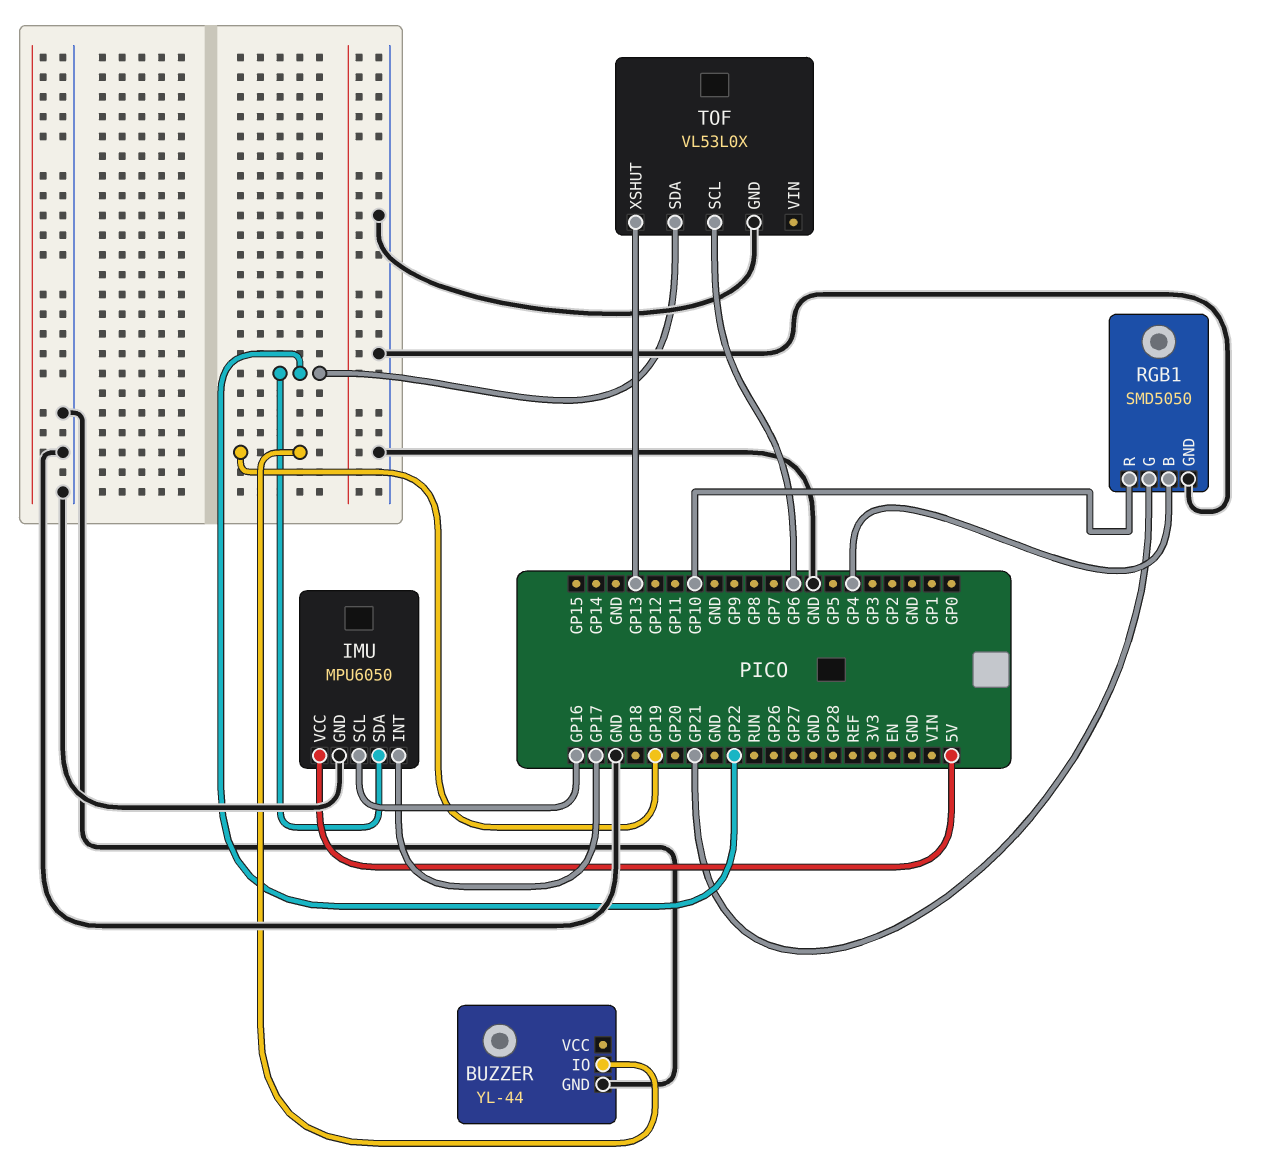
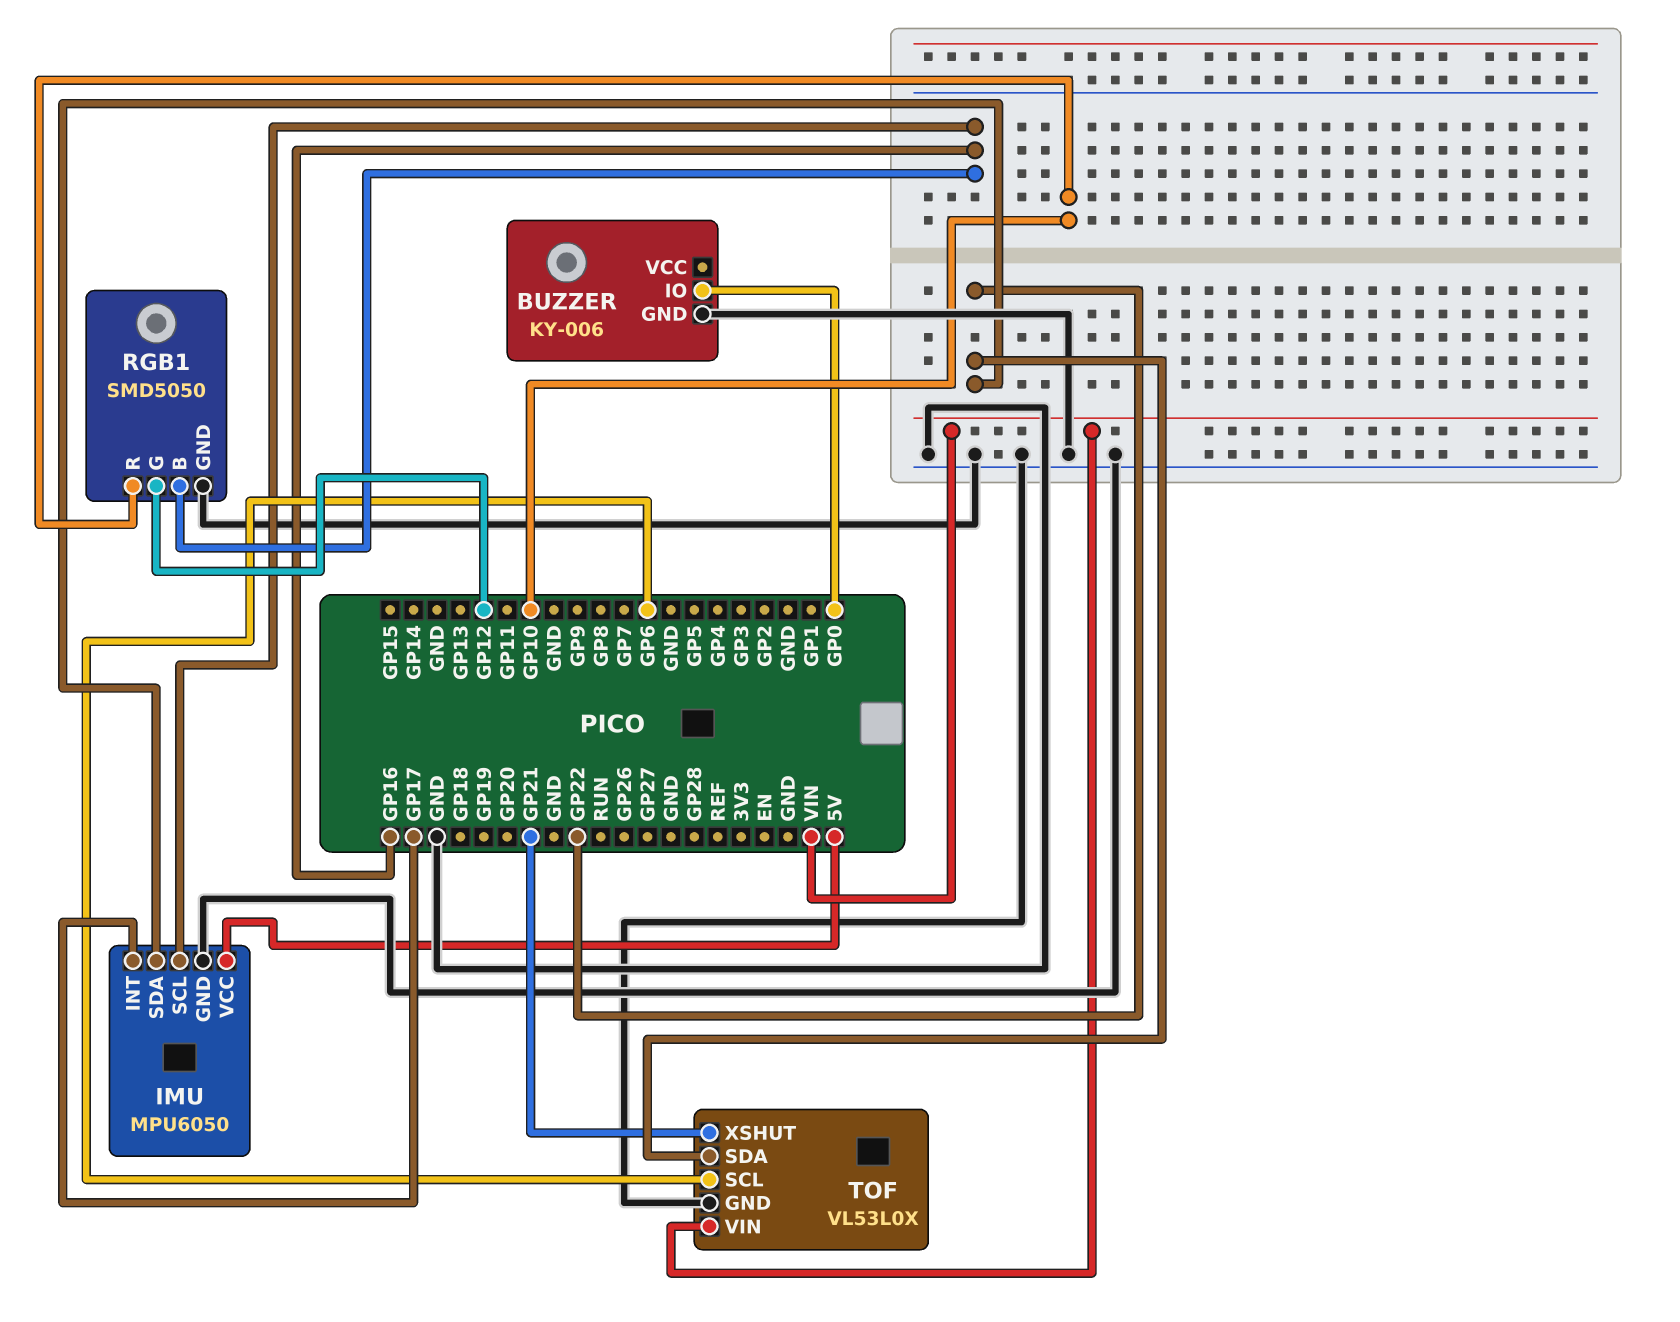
BUZZER: YL-44 -> KY-006
BUZZER pin IO: GP19 -> GP0
RGB1 pin B: GP4 -> GP16
RGB1 pin G: GP21 -> GP12
TOF pin VIN: none -> VIN
TOF pin XSHUT: GP13 -> GP21

